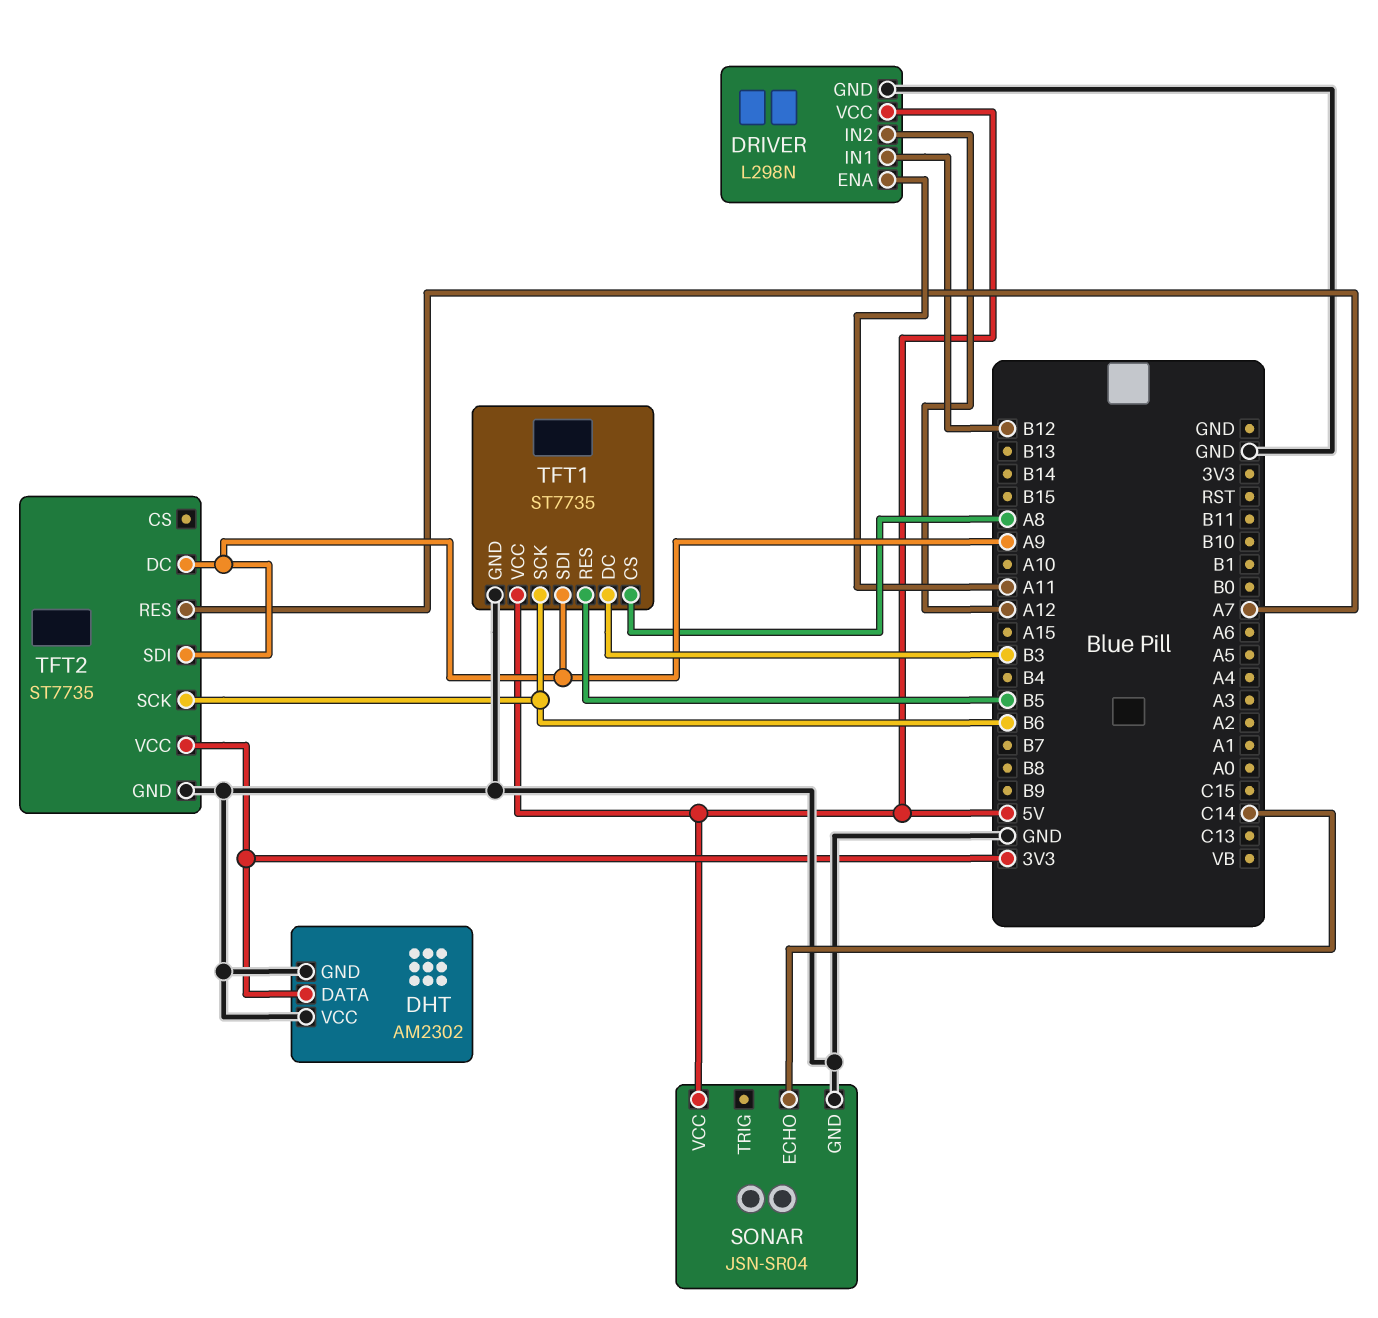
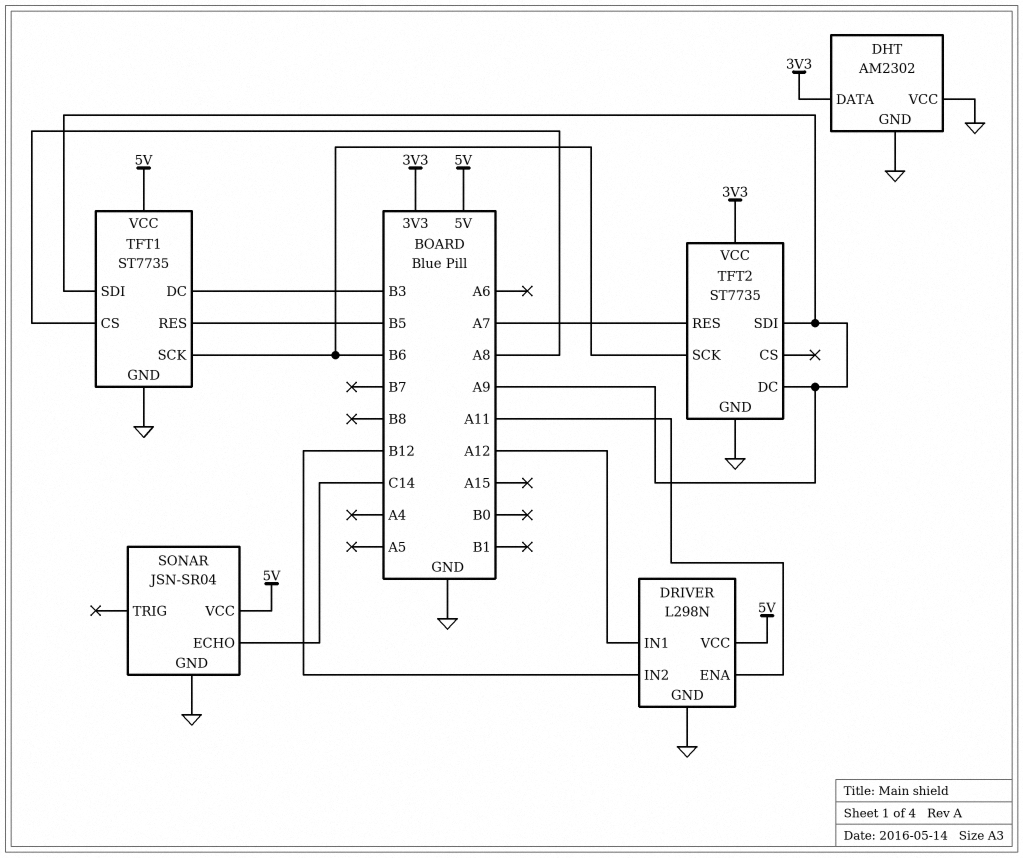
DRIVER pin IN1: B12 -> A12
DRIVER pin IN2: A12 -> B12

